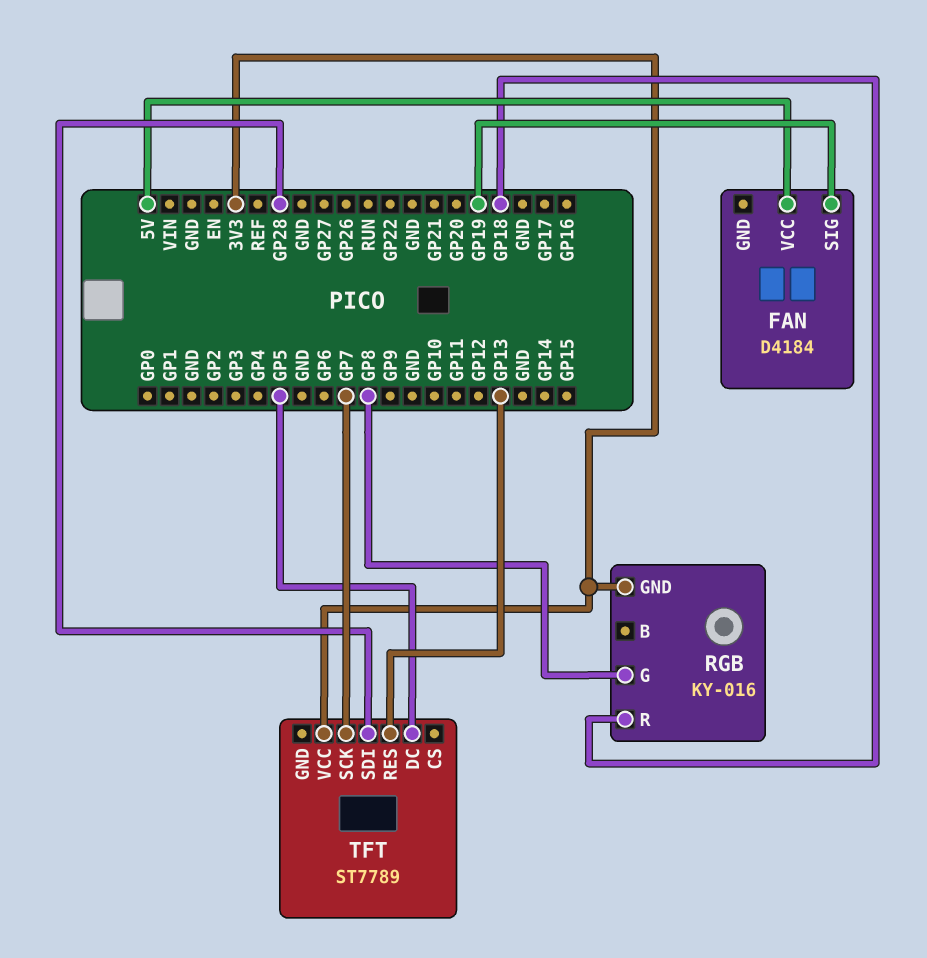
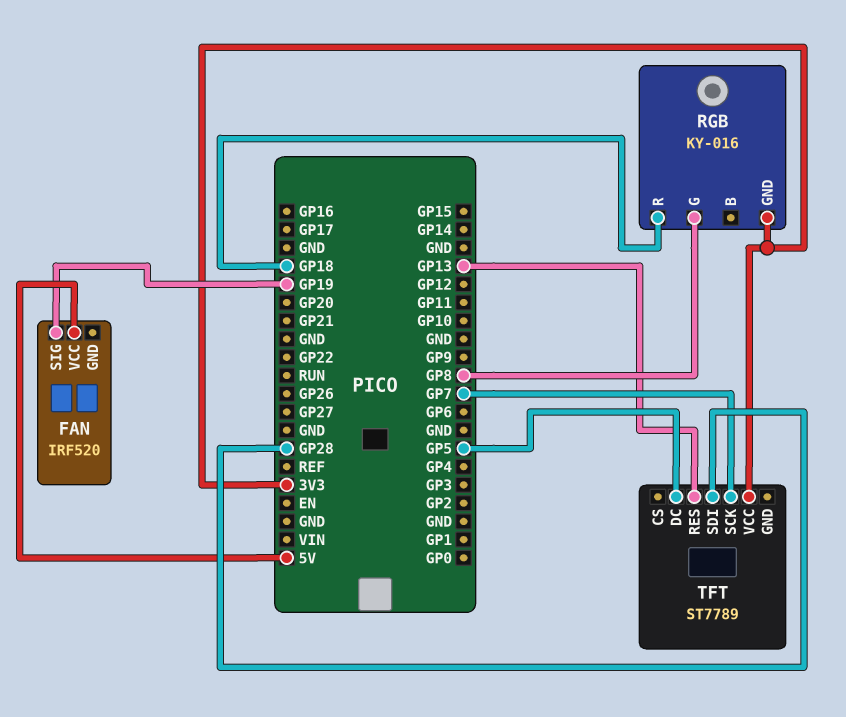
FAN: D4184 -> IRF520

